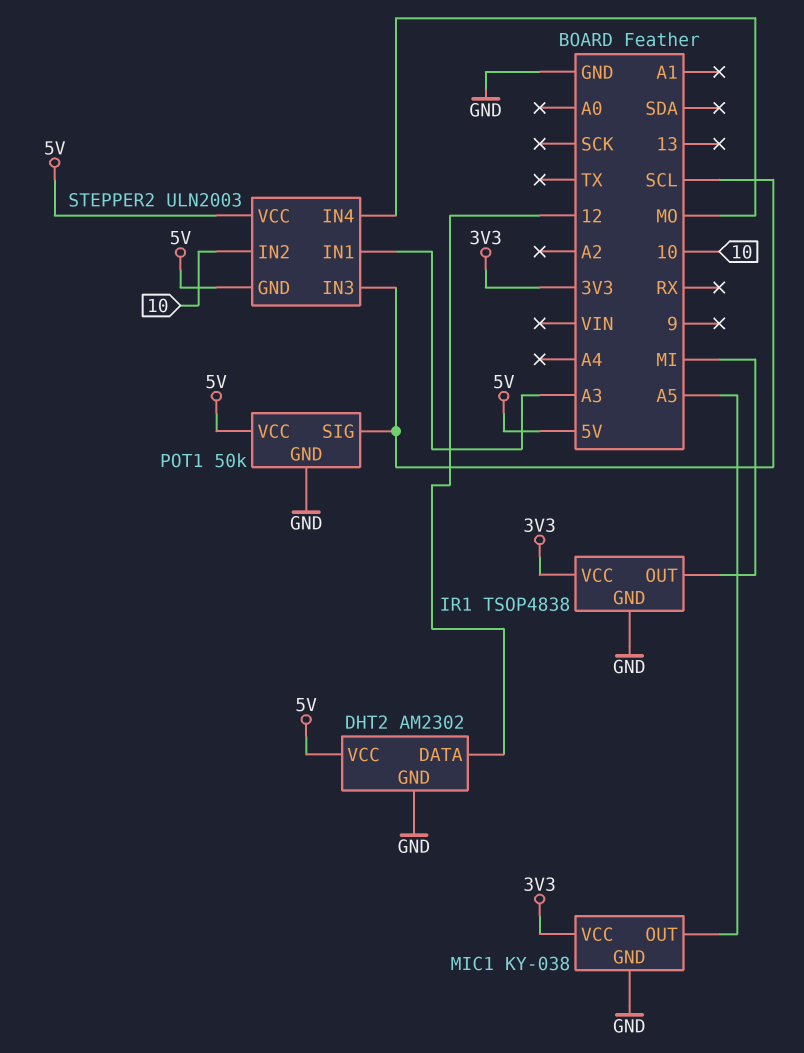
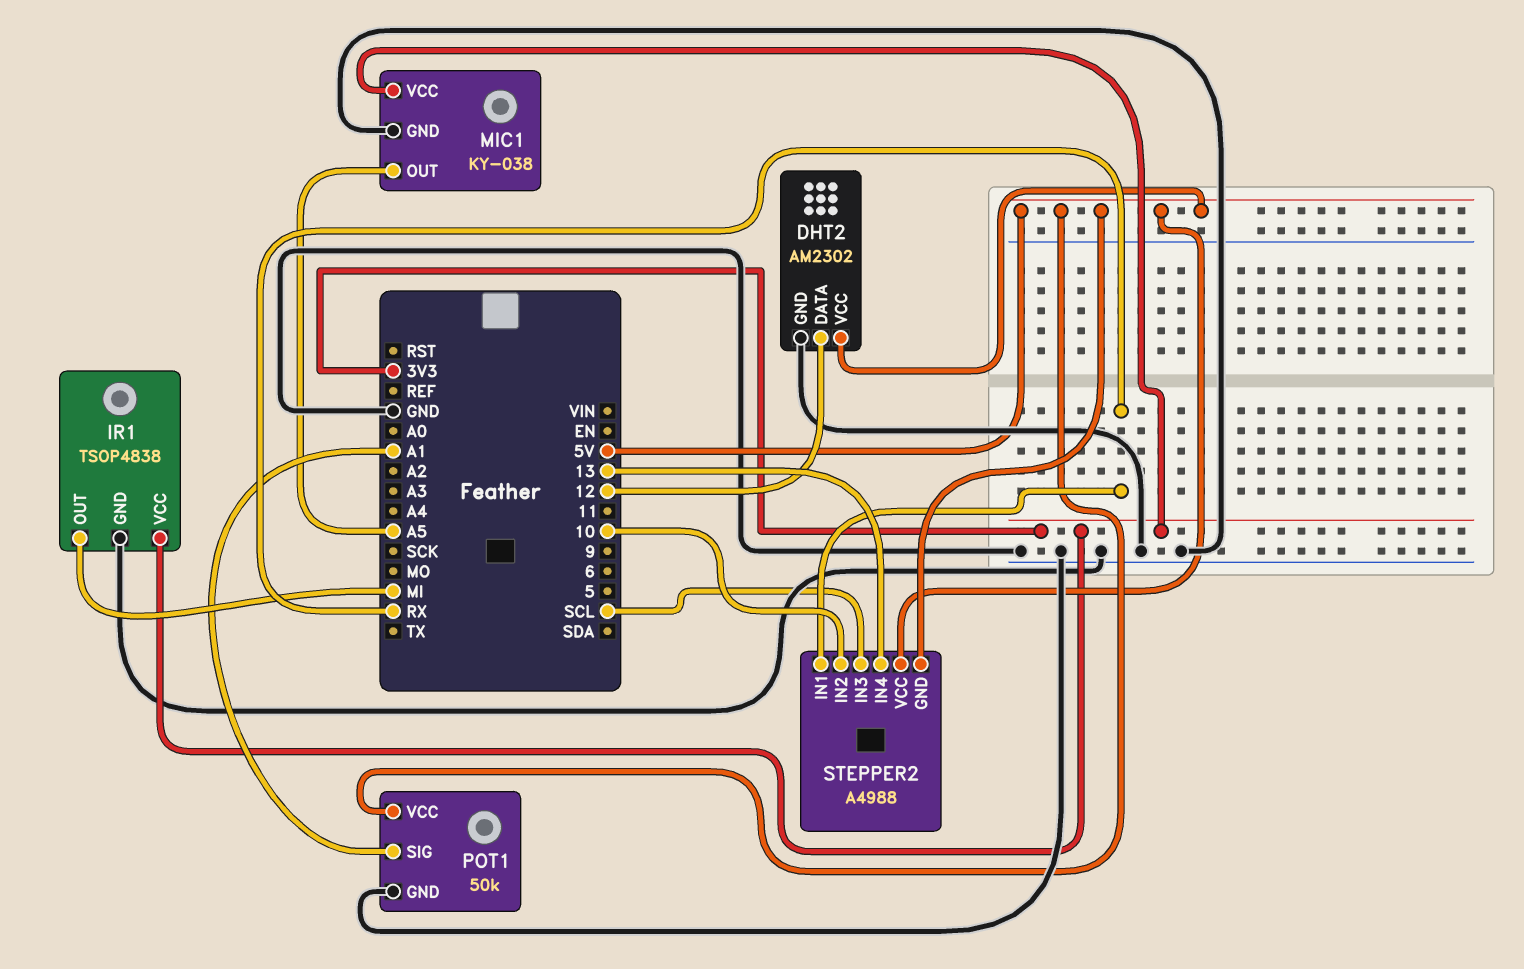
POT1 pin SIG: SCL -> A1
STEPPER2: ULN2003 -> A4988
STEPPER2 pin IN1: A3 -> RX
STEPPER2 pin IN4: MO -> 13

